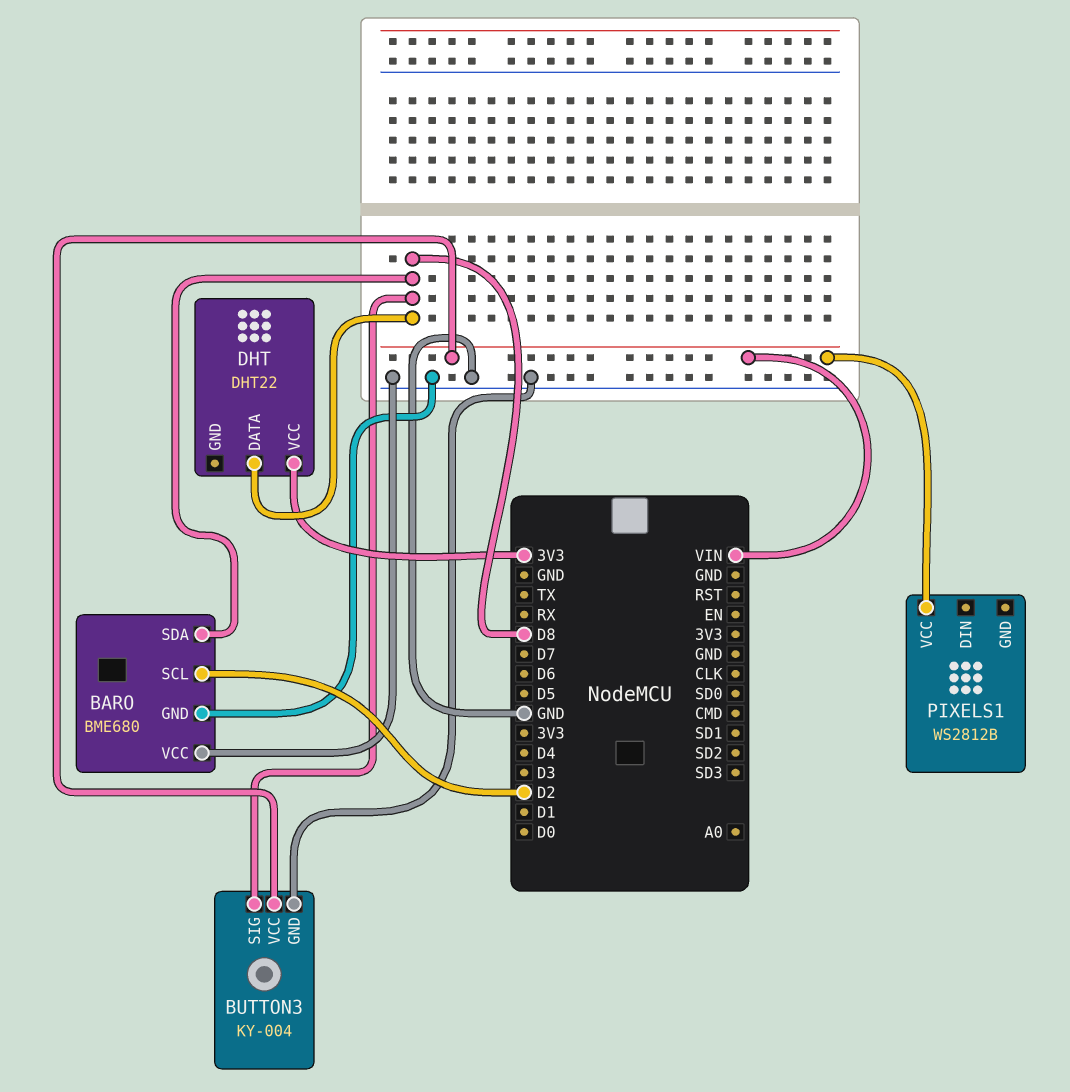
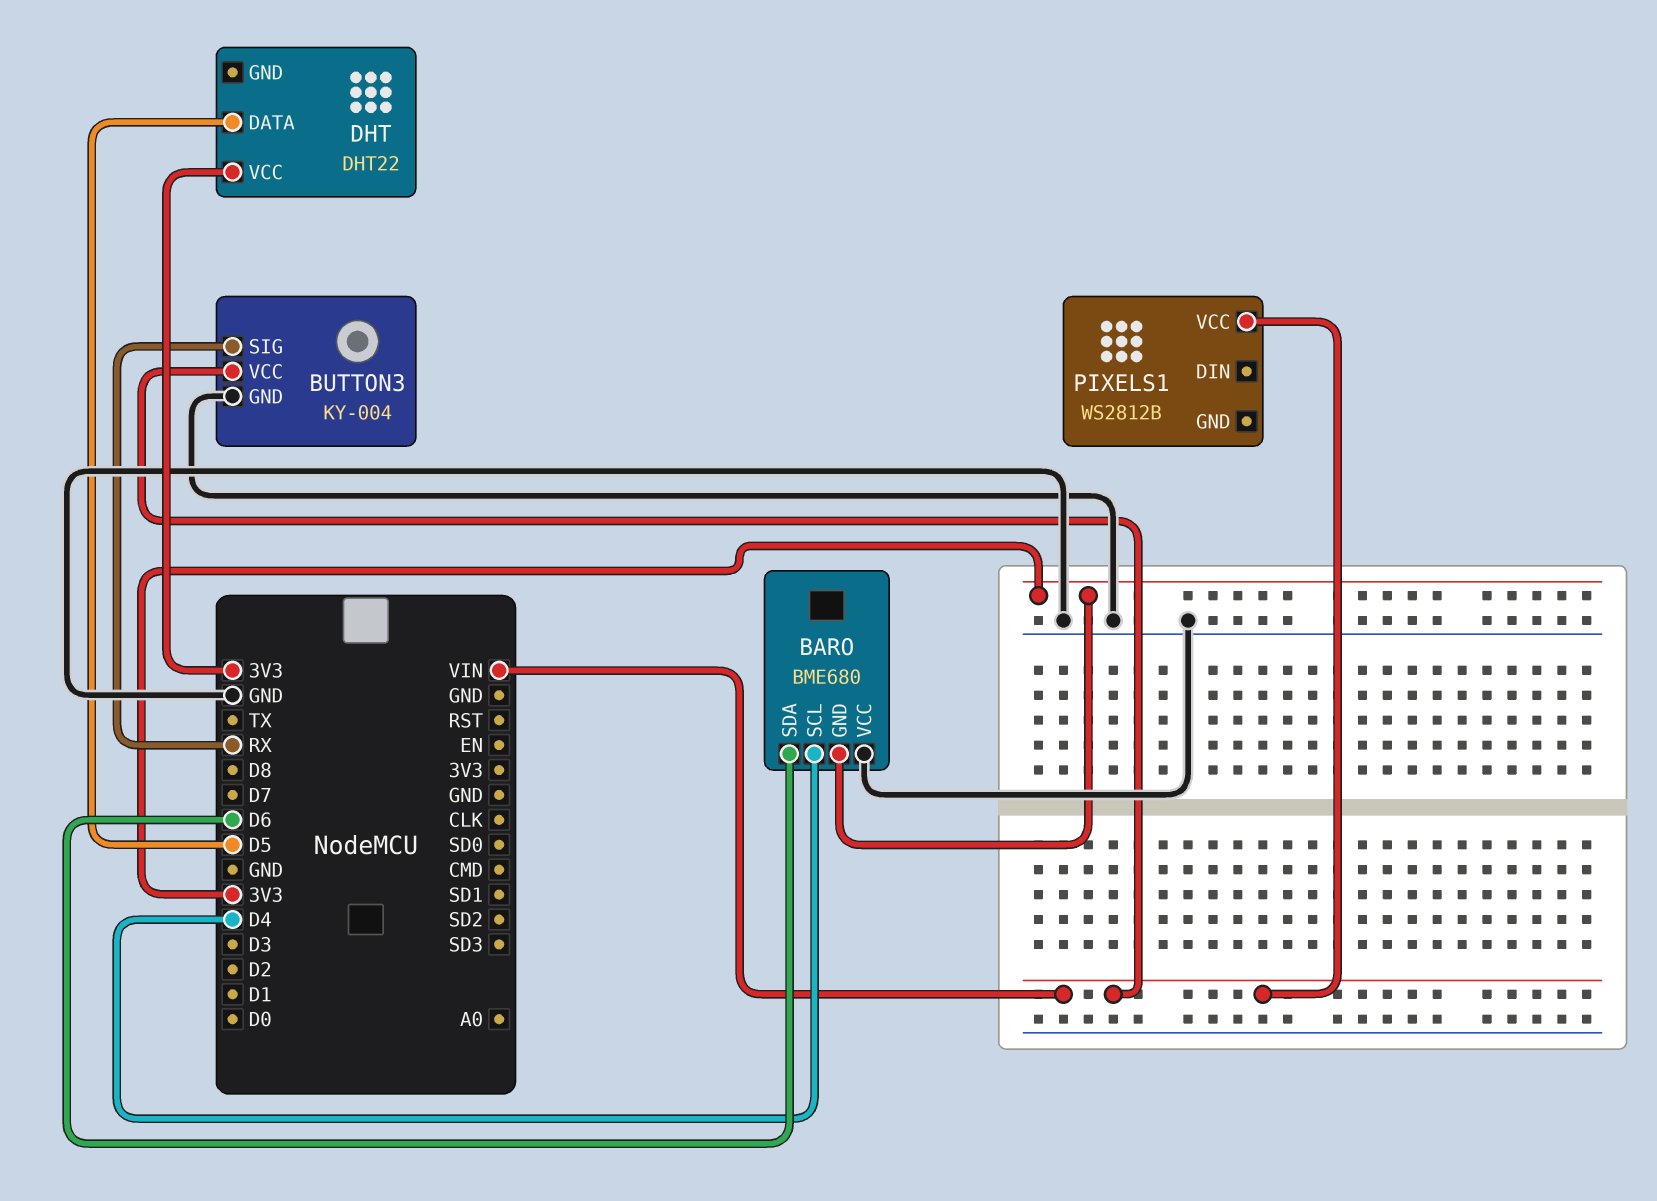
BARO pin GND: GND -> 3V3
BARO pin SCL: D2 -> D4
BARO pin SDA: D8 -> D6
BUTTON3 pin SIG: D8 -> RX
DHT pin DATA: D8 -> D5

